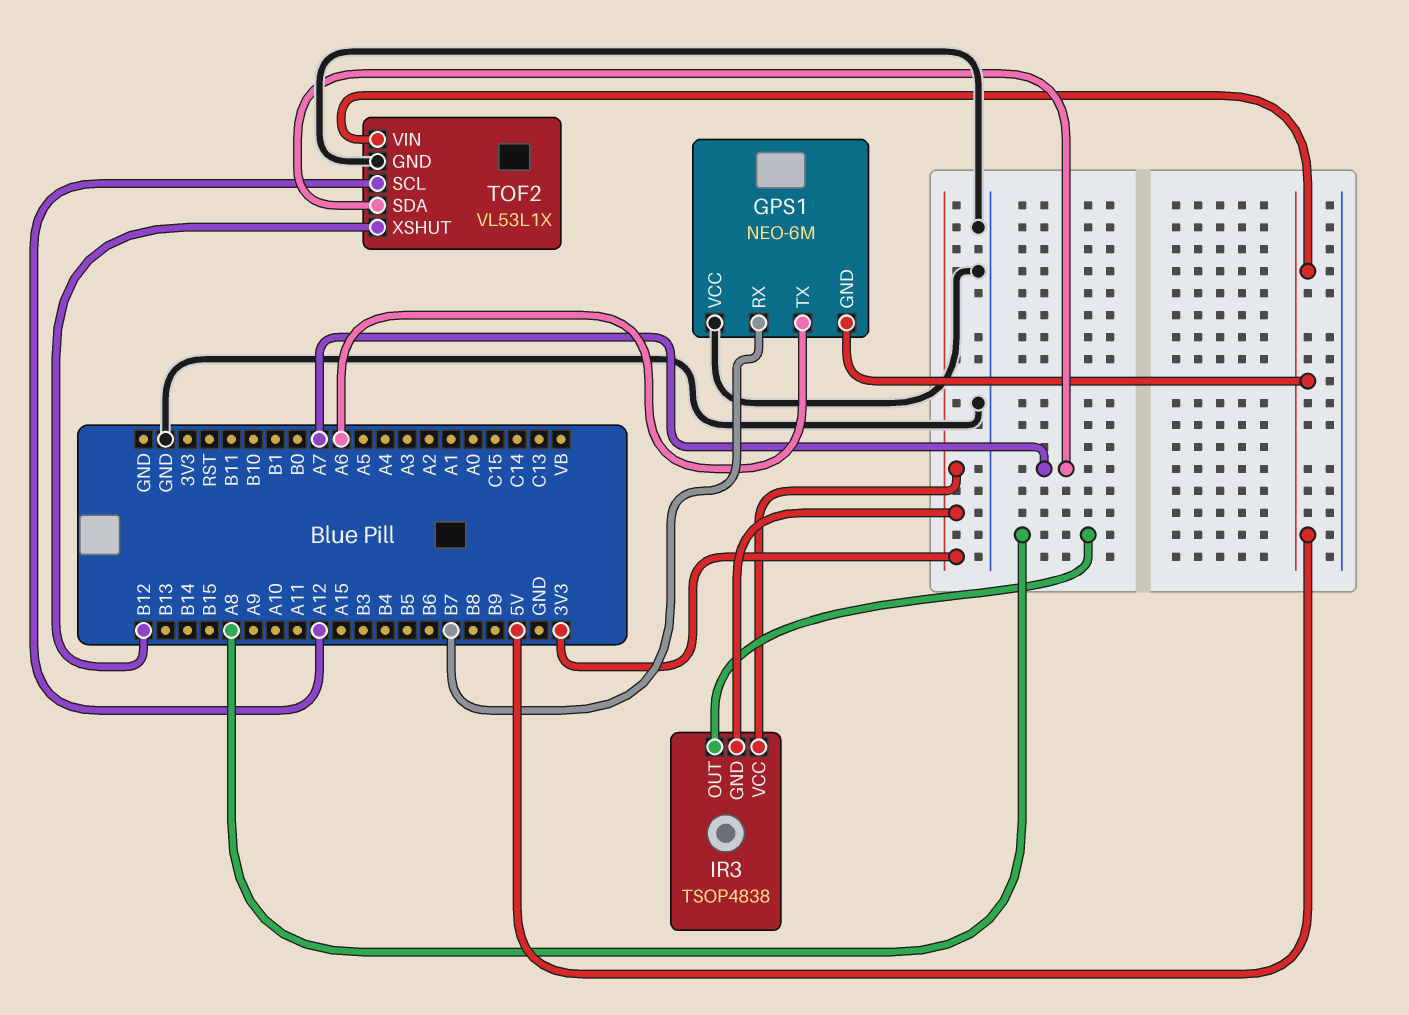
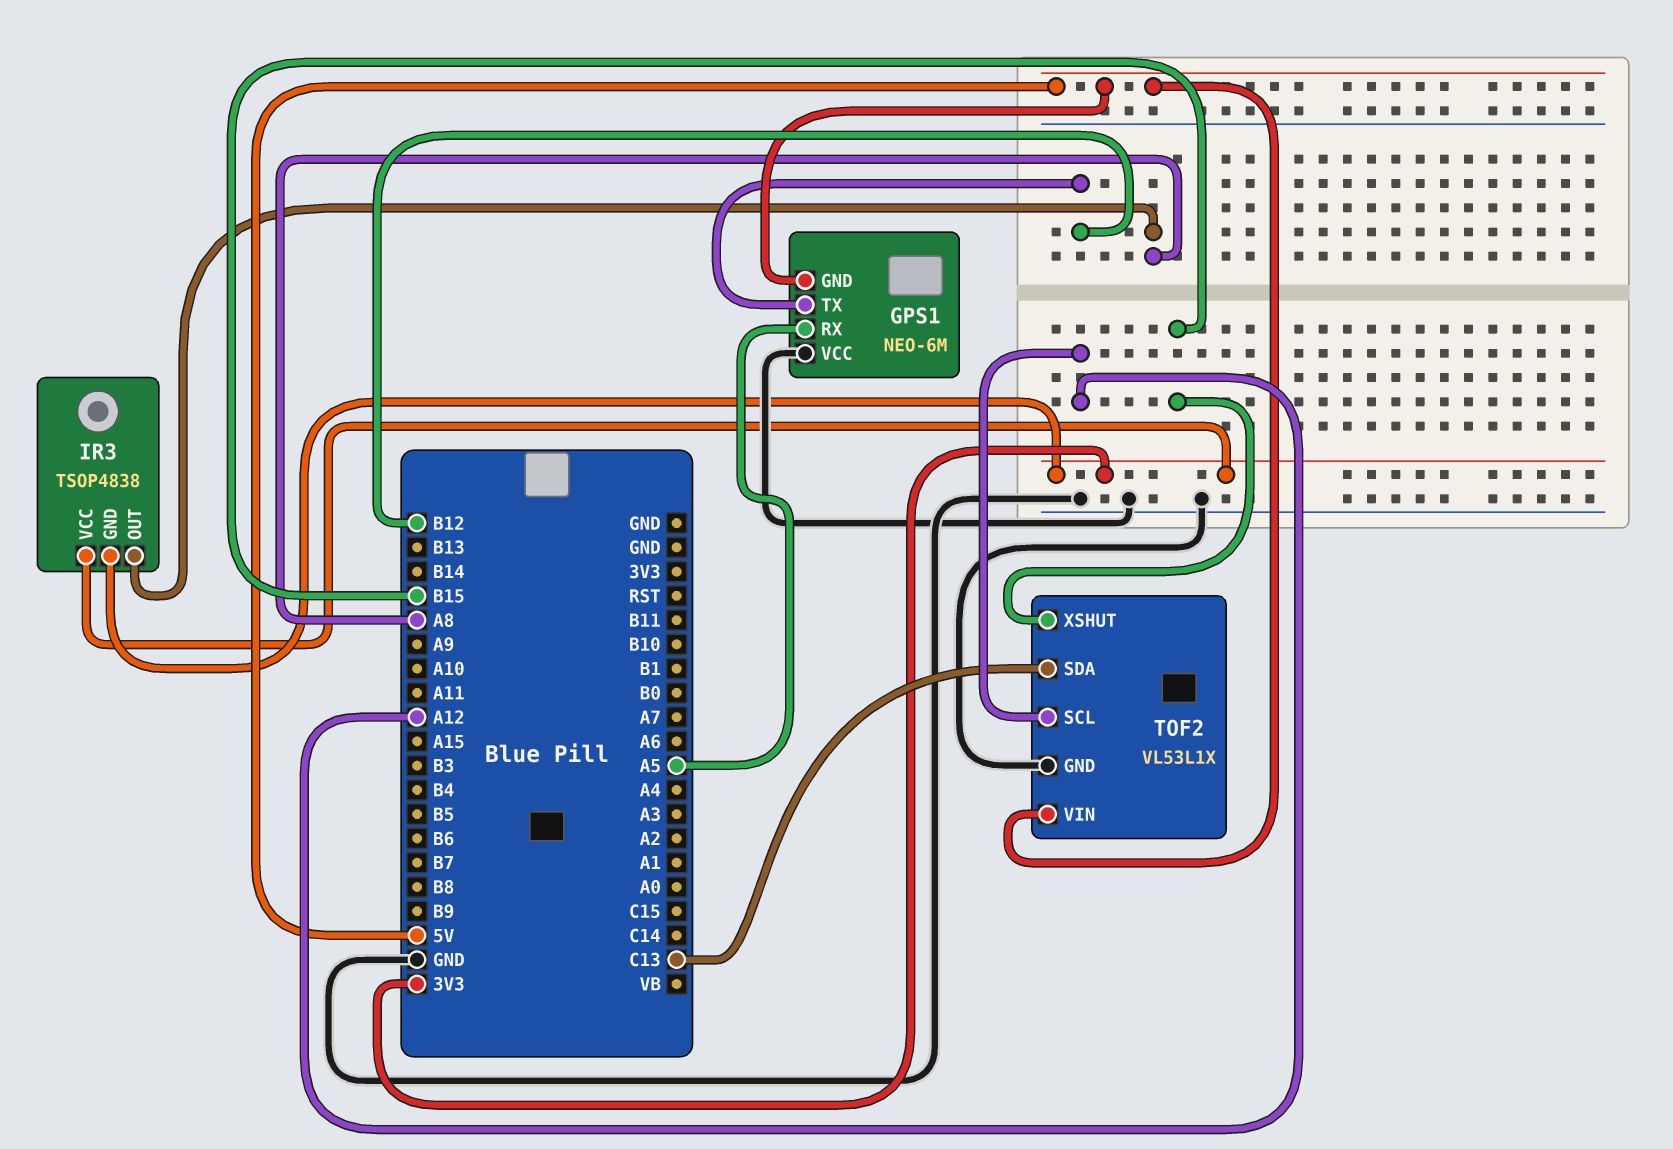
GPS1 pin RX: B7 -> A5
GPS1 pin TX: A6 -> B12
TOF2 pin SDA: A7 -> C13
TOF2 pin XSHUT: B12 -> B15

